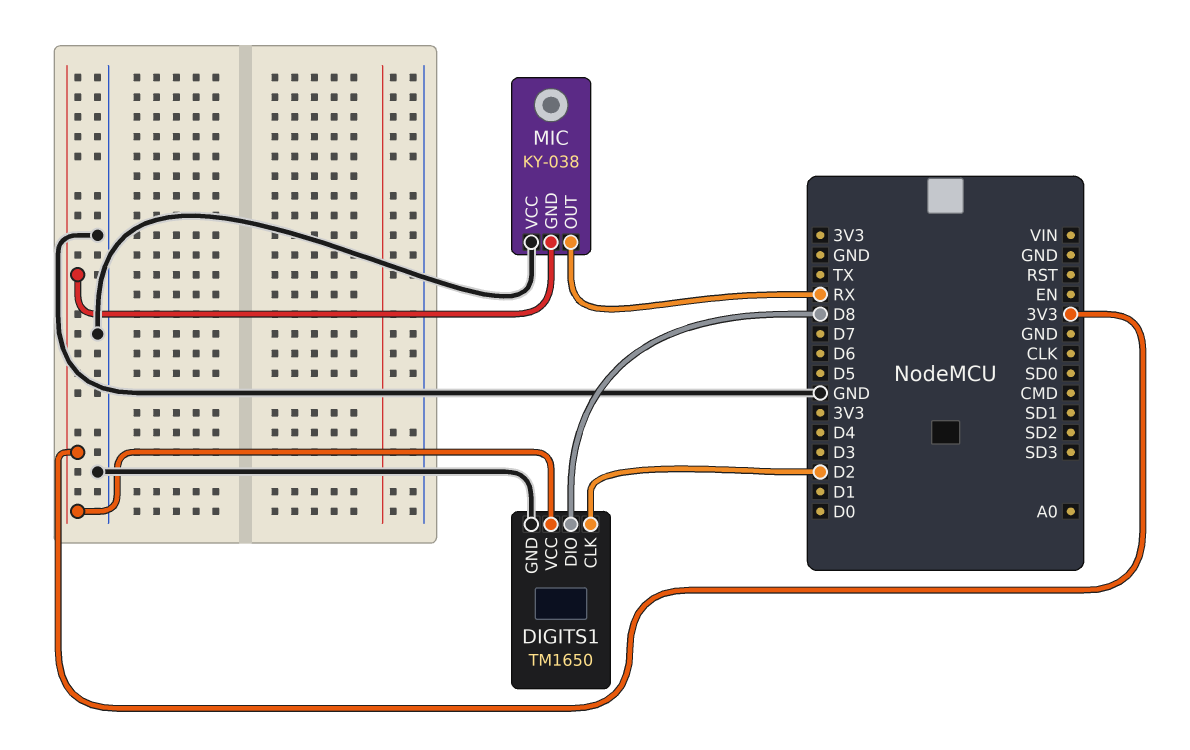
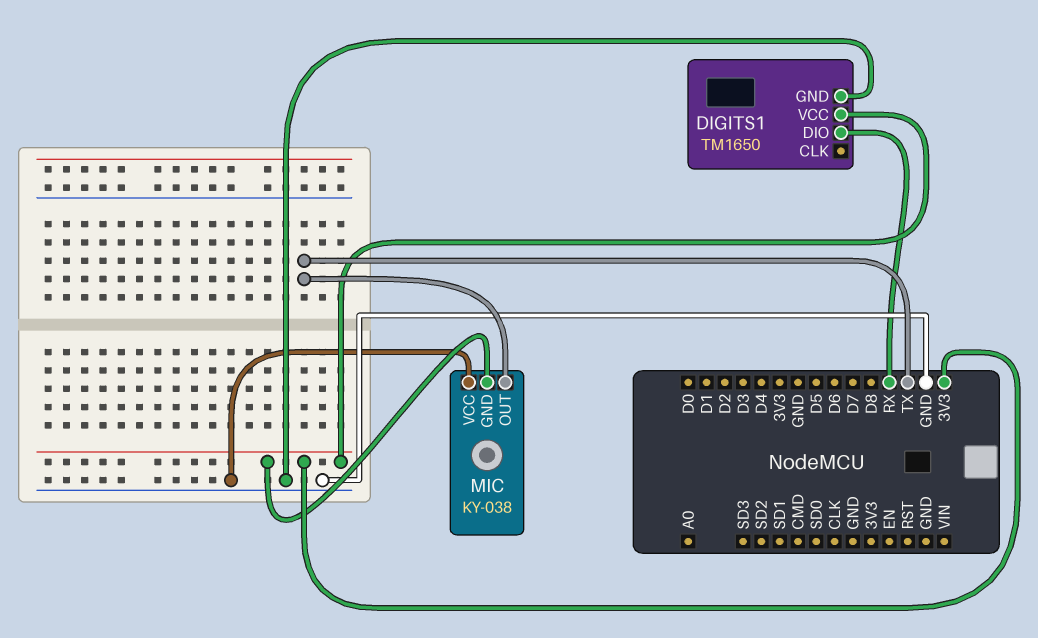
DIGITS1 pin CLK: D2 -> none
DIGITS1 pin DIO: D8 -> RX
MIC pin OUT: RX -> TX

